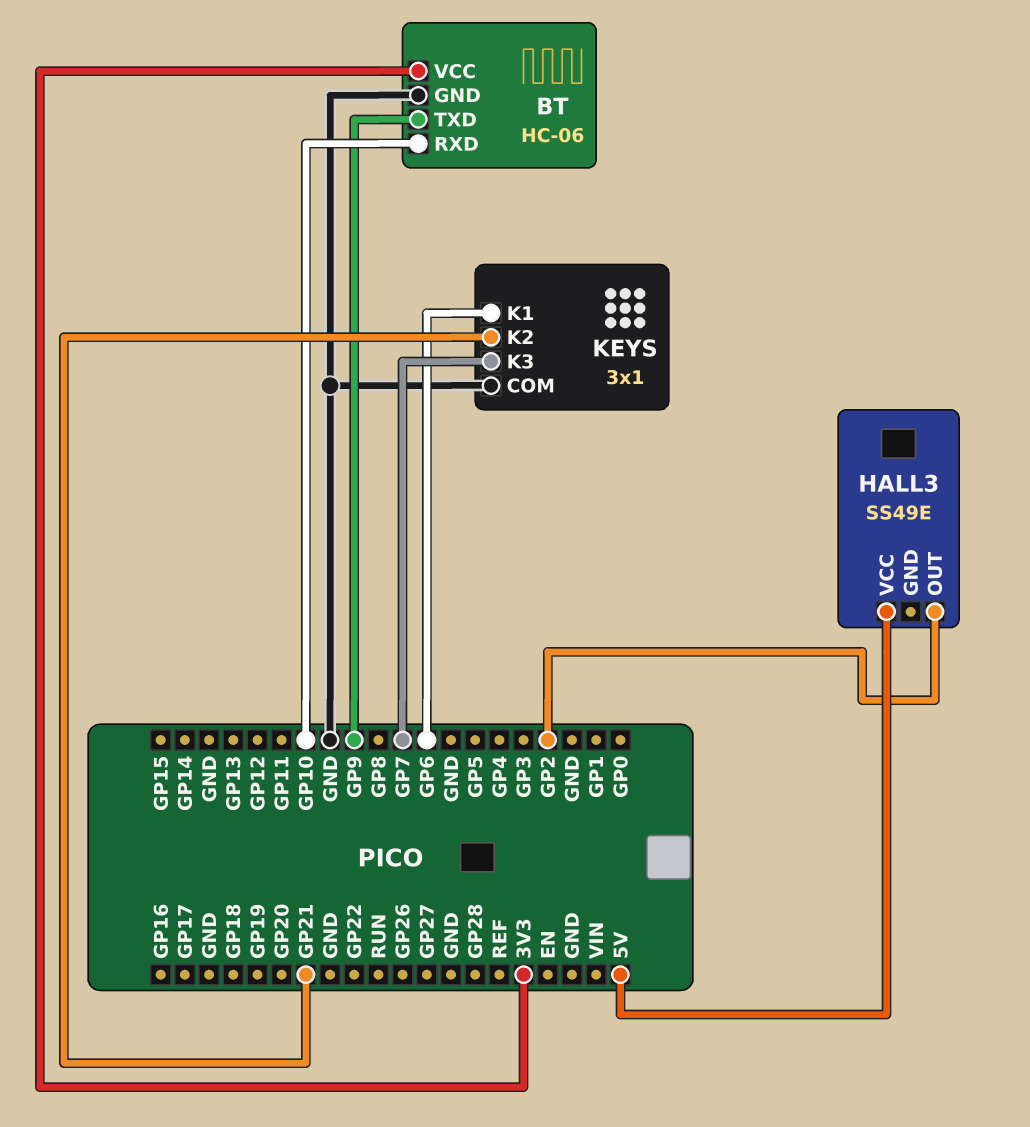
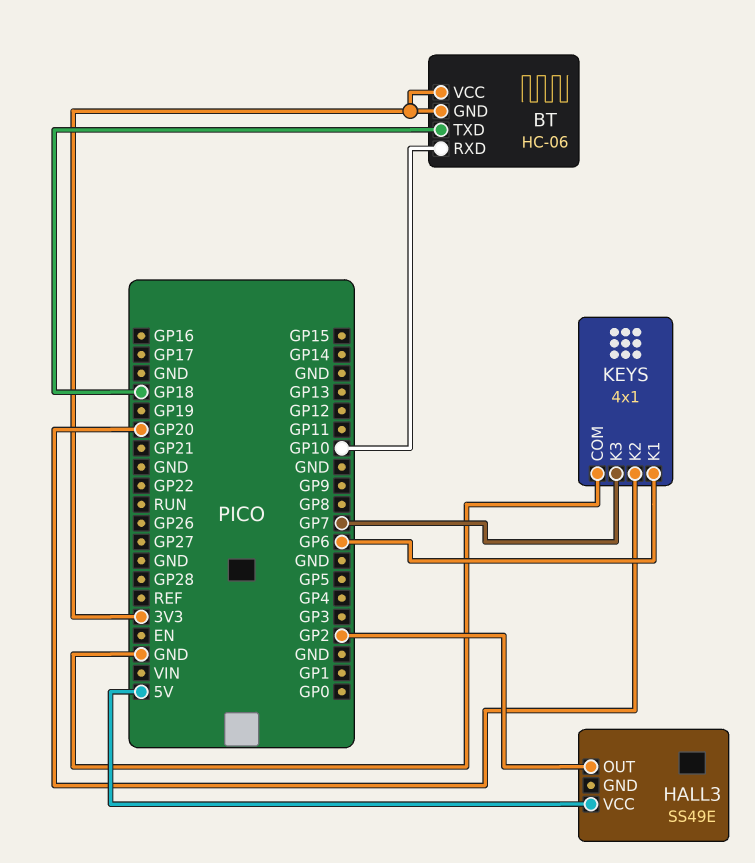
BT pin GND: GND -> 3V3
BT pin TXD: GP9 -> GP18
KEYS: 3x1 -> 4x1
KEYS pin K2: GP21 -> GP20

